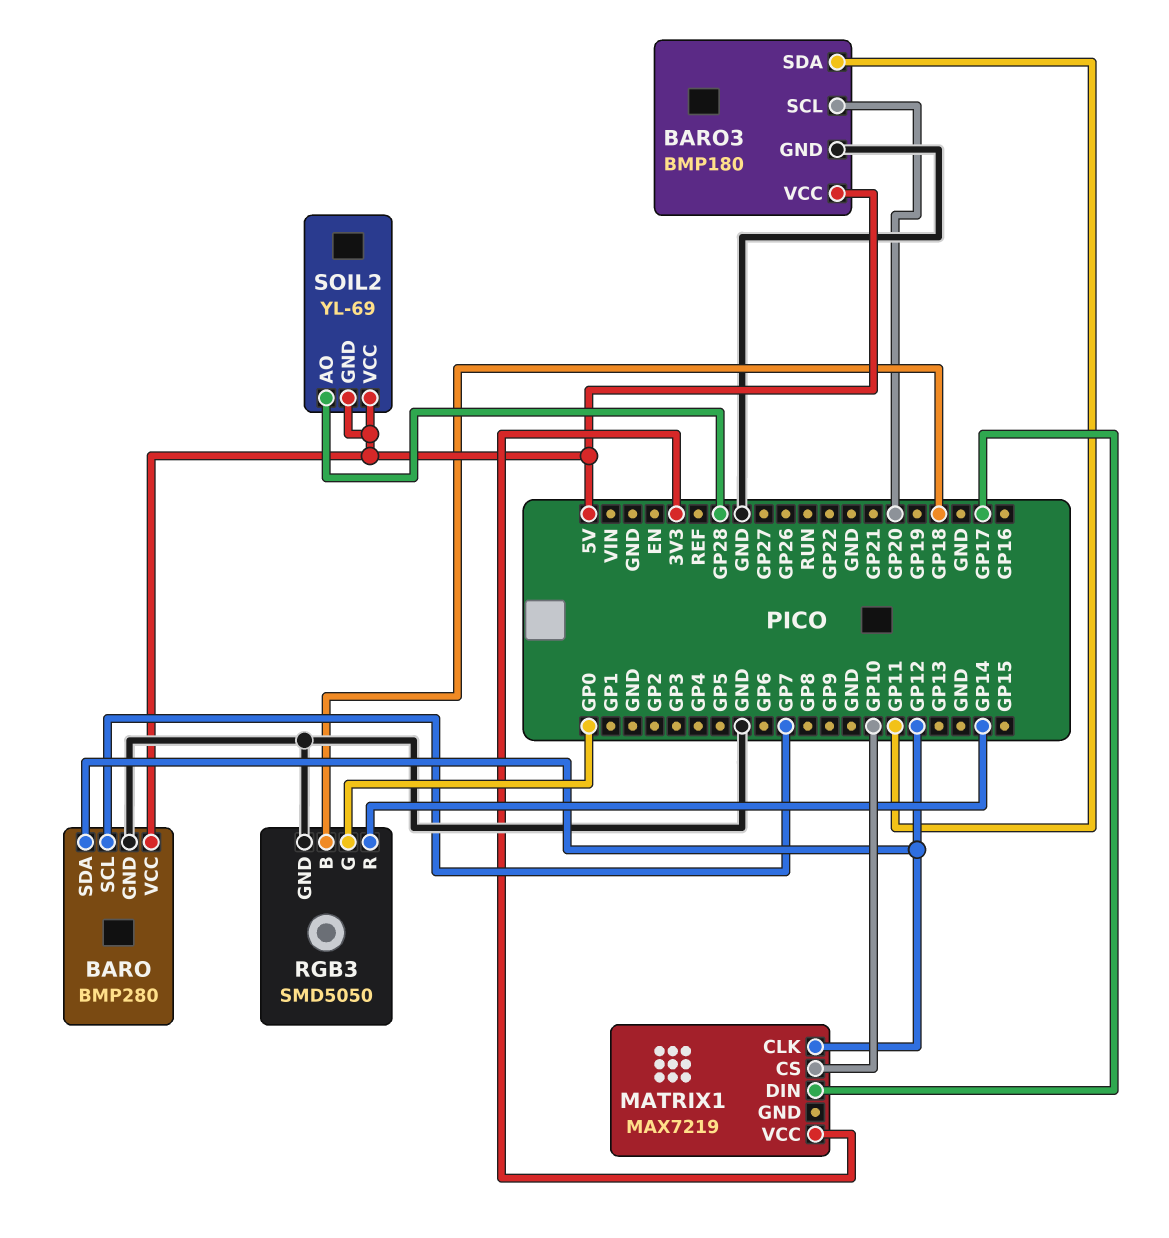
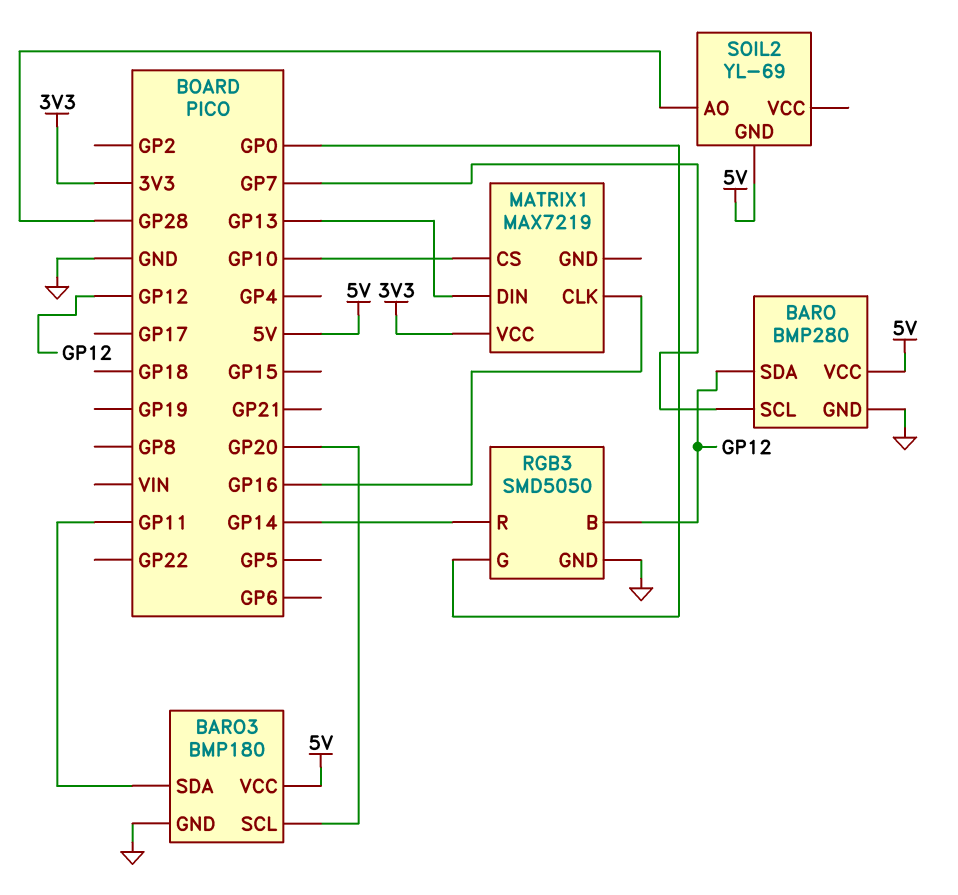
MATRIX1 pin CLK: GP12 -> GP16
MATRIX1 pin DIN: GP17 -> GP13
RGB3 pin B: GP18 -> GP12
SOIL2 pin VCC: 5V -> none

